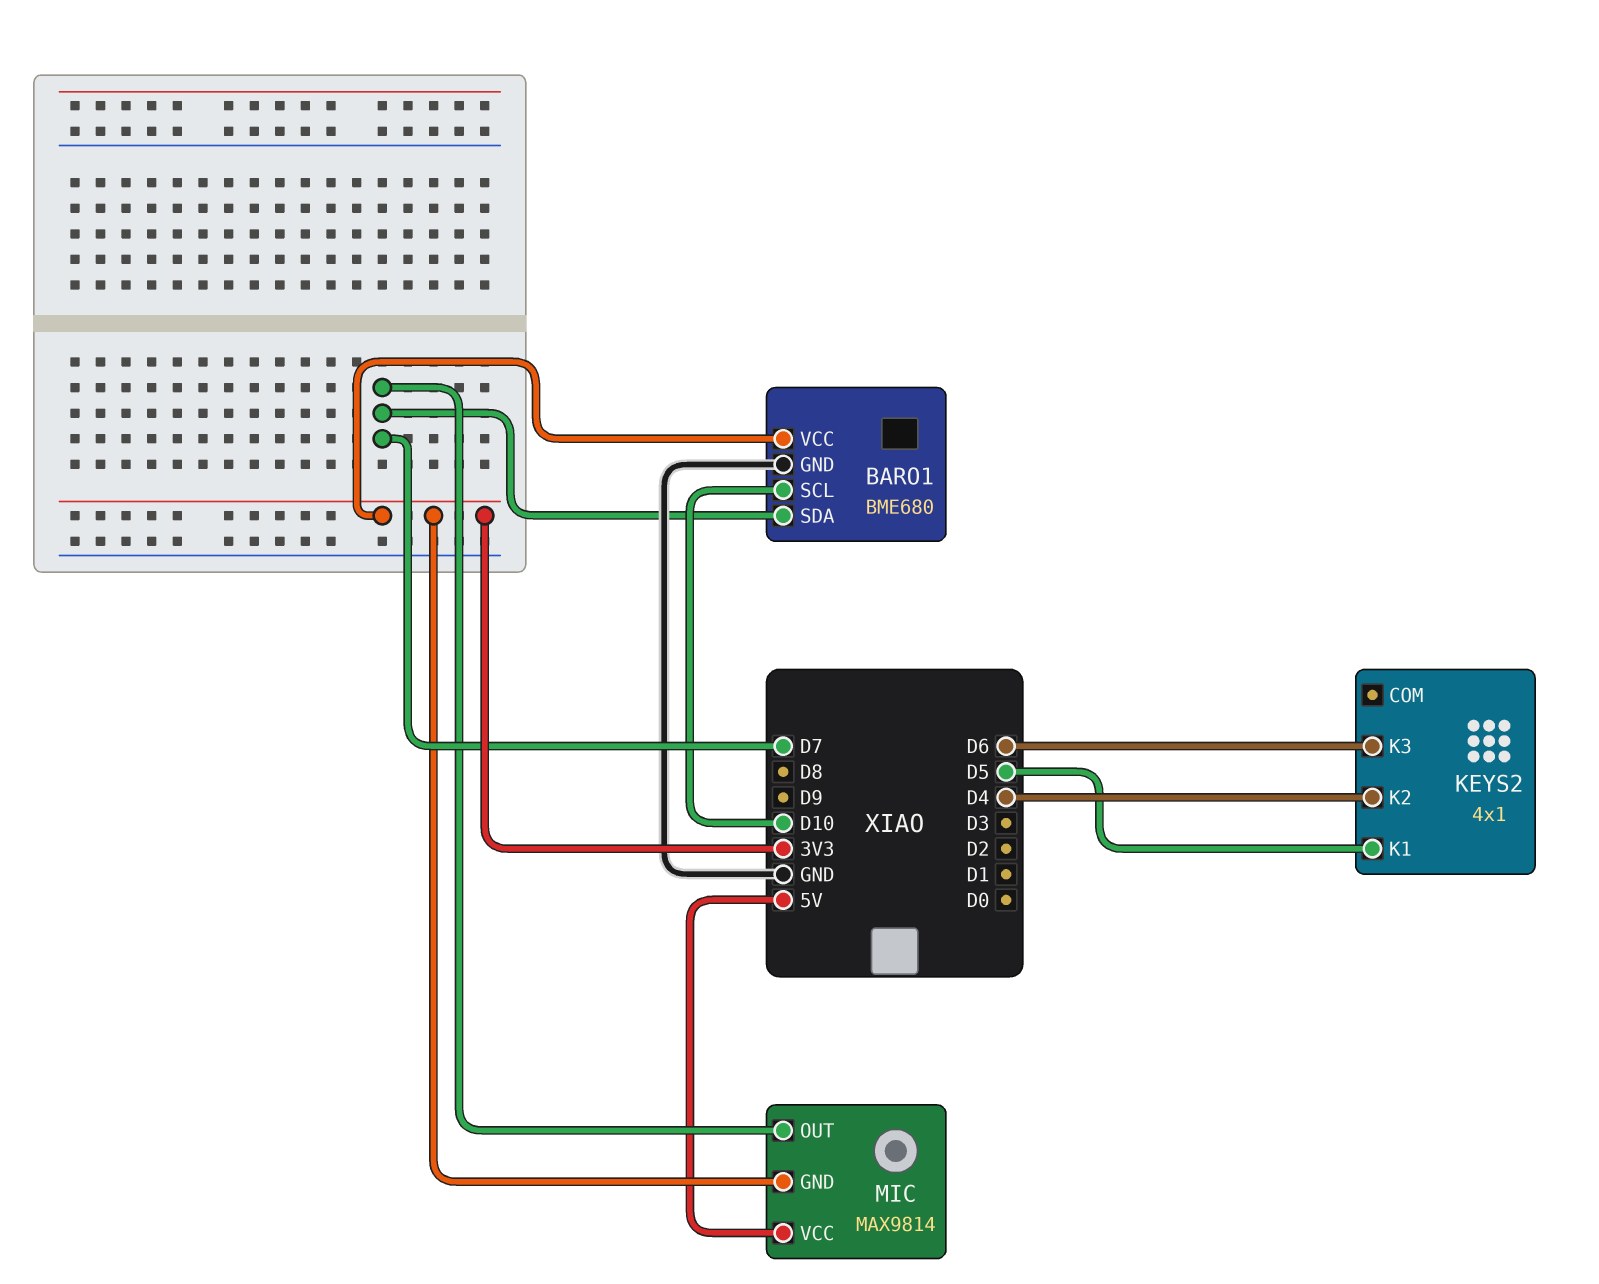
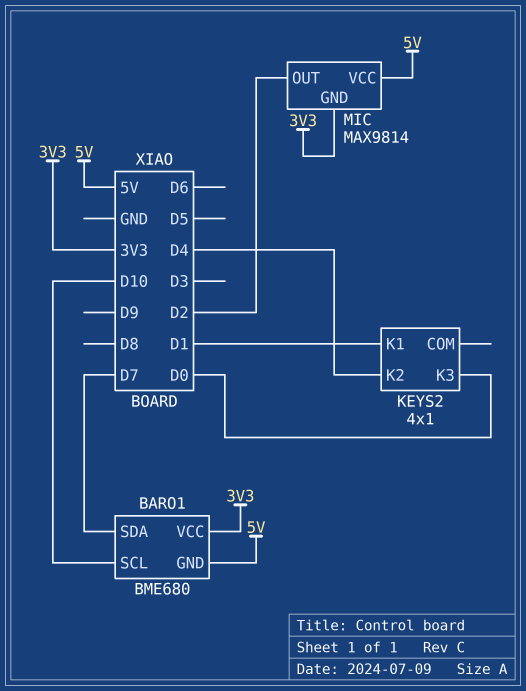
BARO1 pin GND: GND -> 5V
KEYS2 pin K1: D5 -> D1
KEYS2 pin K3: D6 -> D0
MIC pin OUT: D7 -> D2

